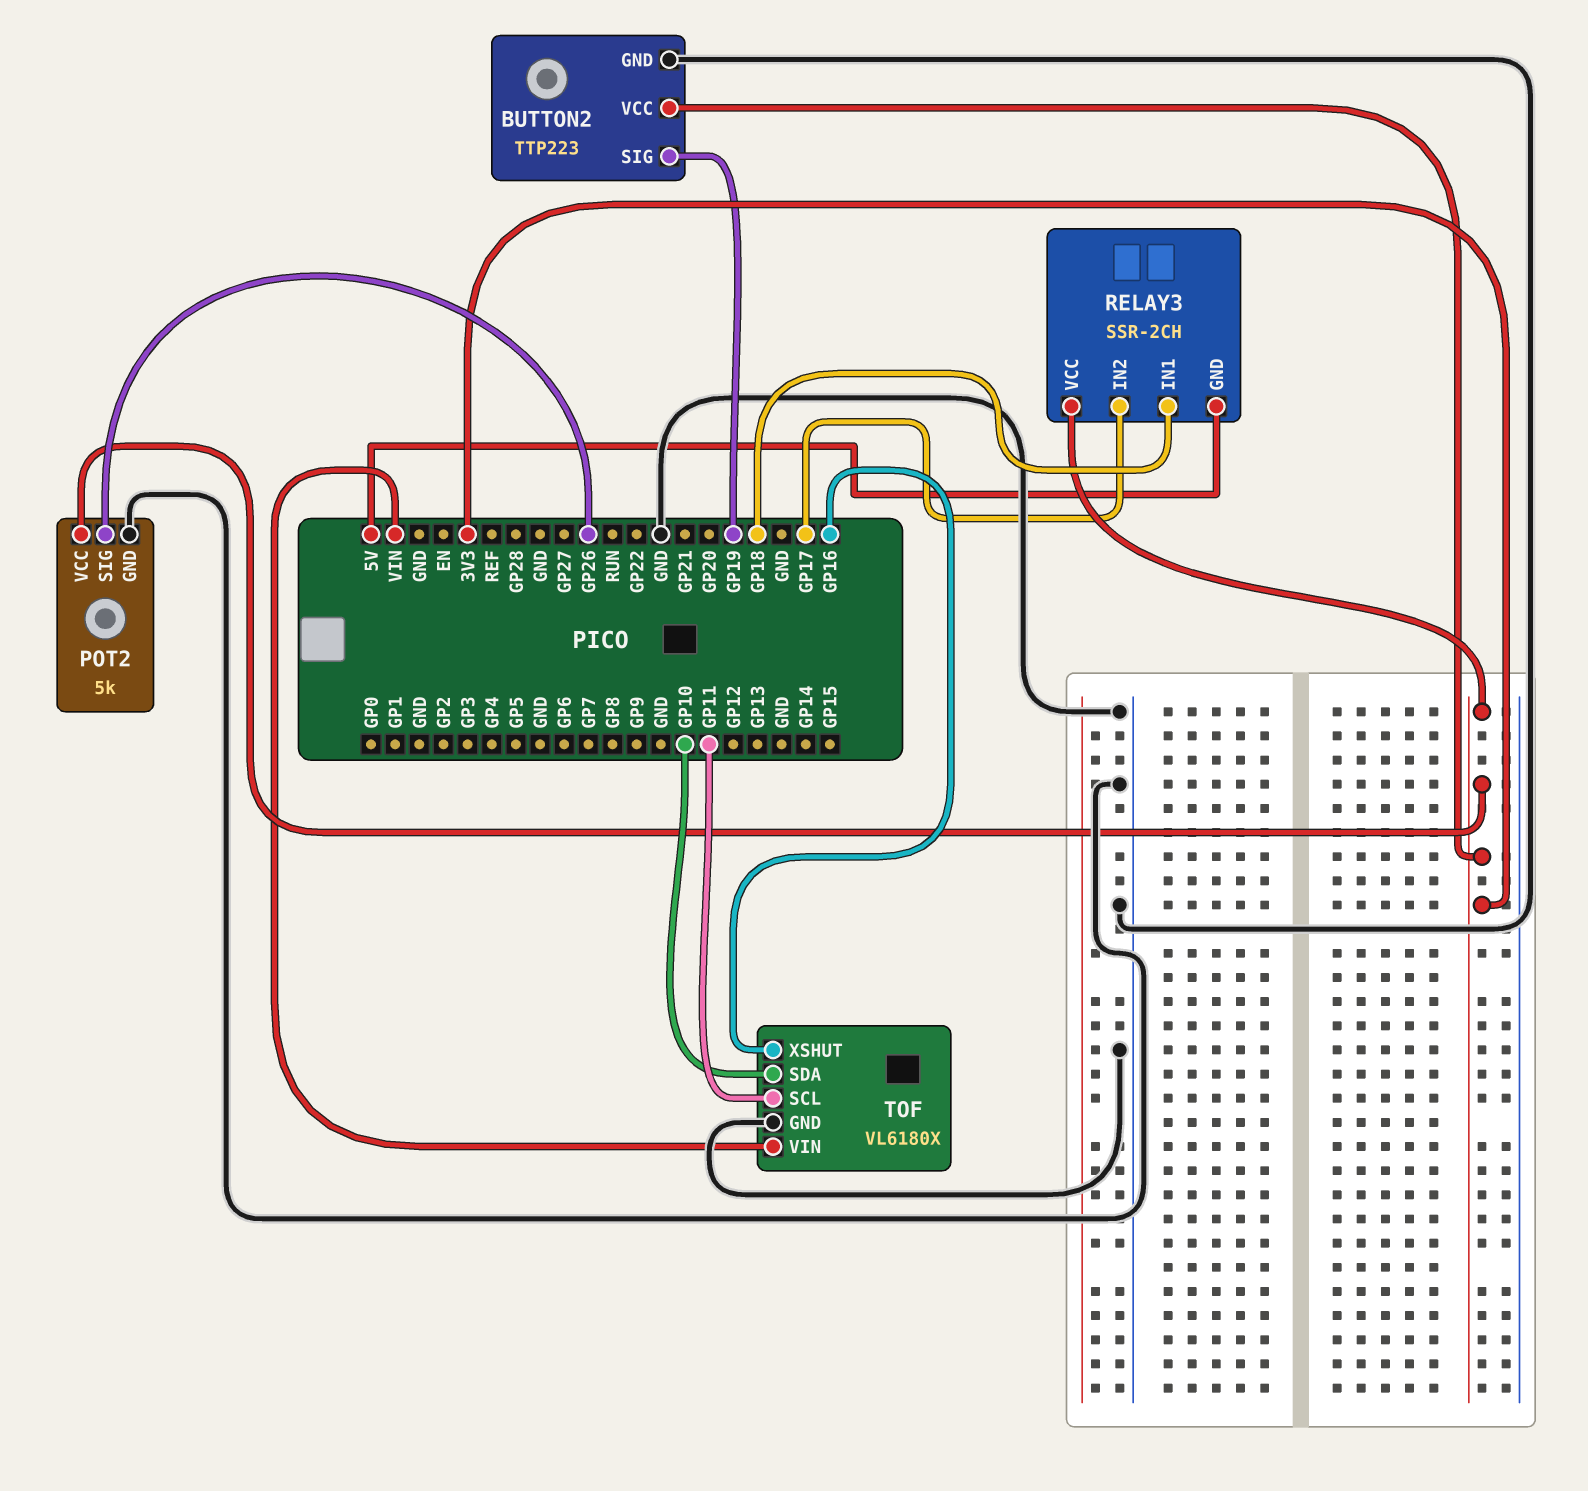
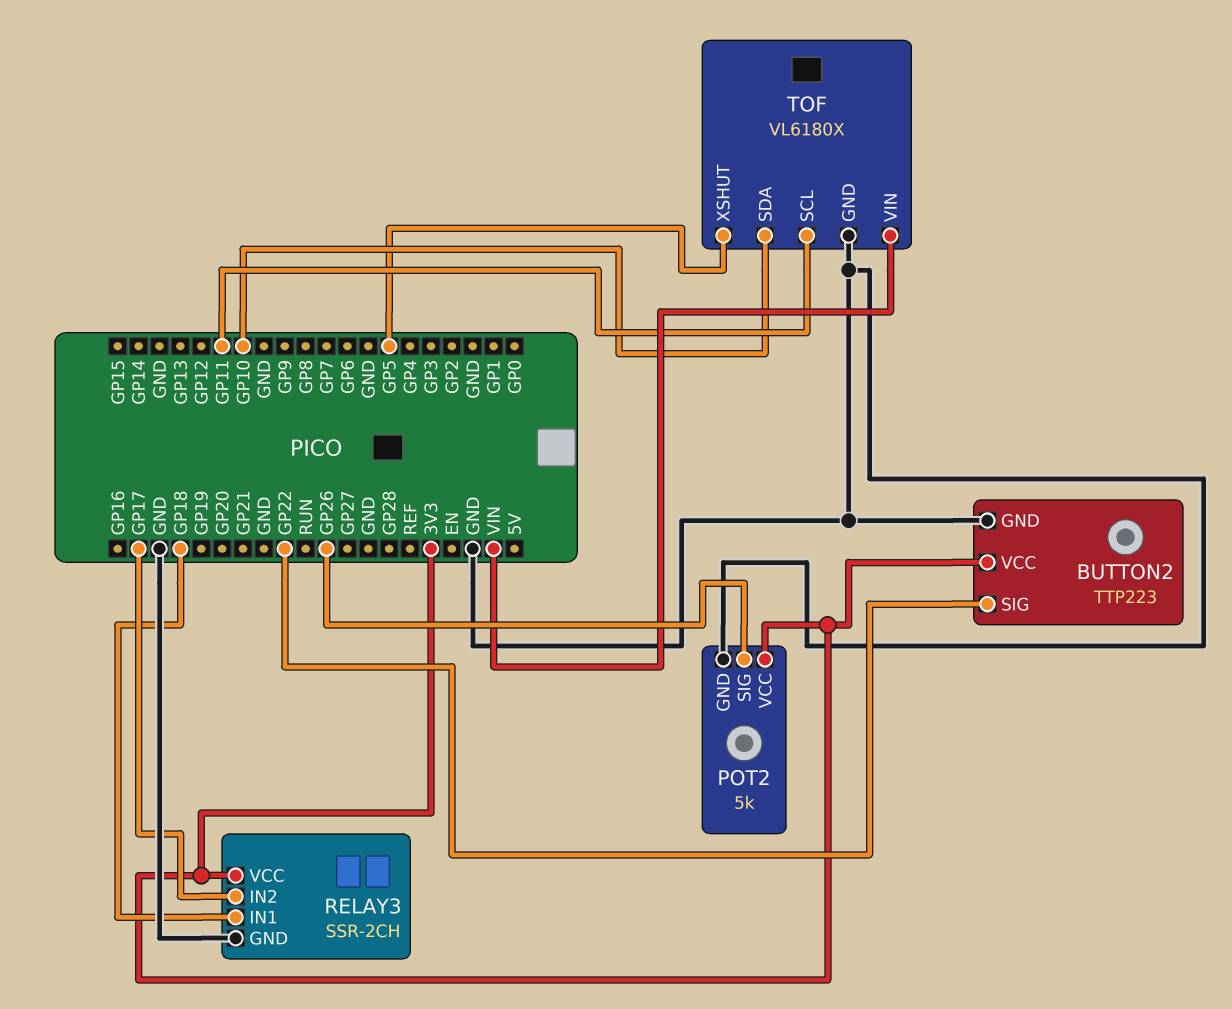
BUTTON2 pin SIG: GP19 -> GP22
RELAY3 pin GND: 5V -> GND
TOF pin XSHUT: GP16 -> GP5

